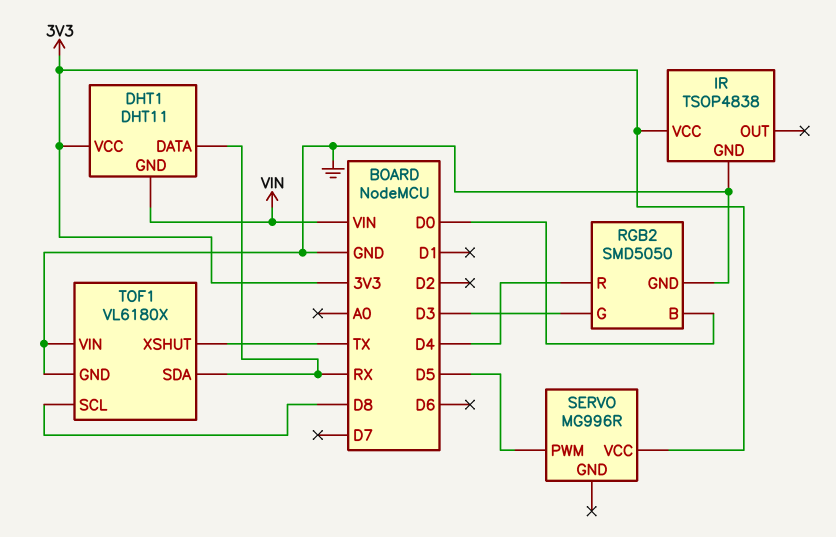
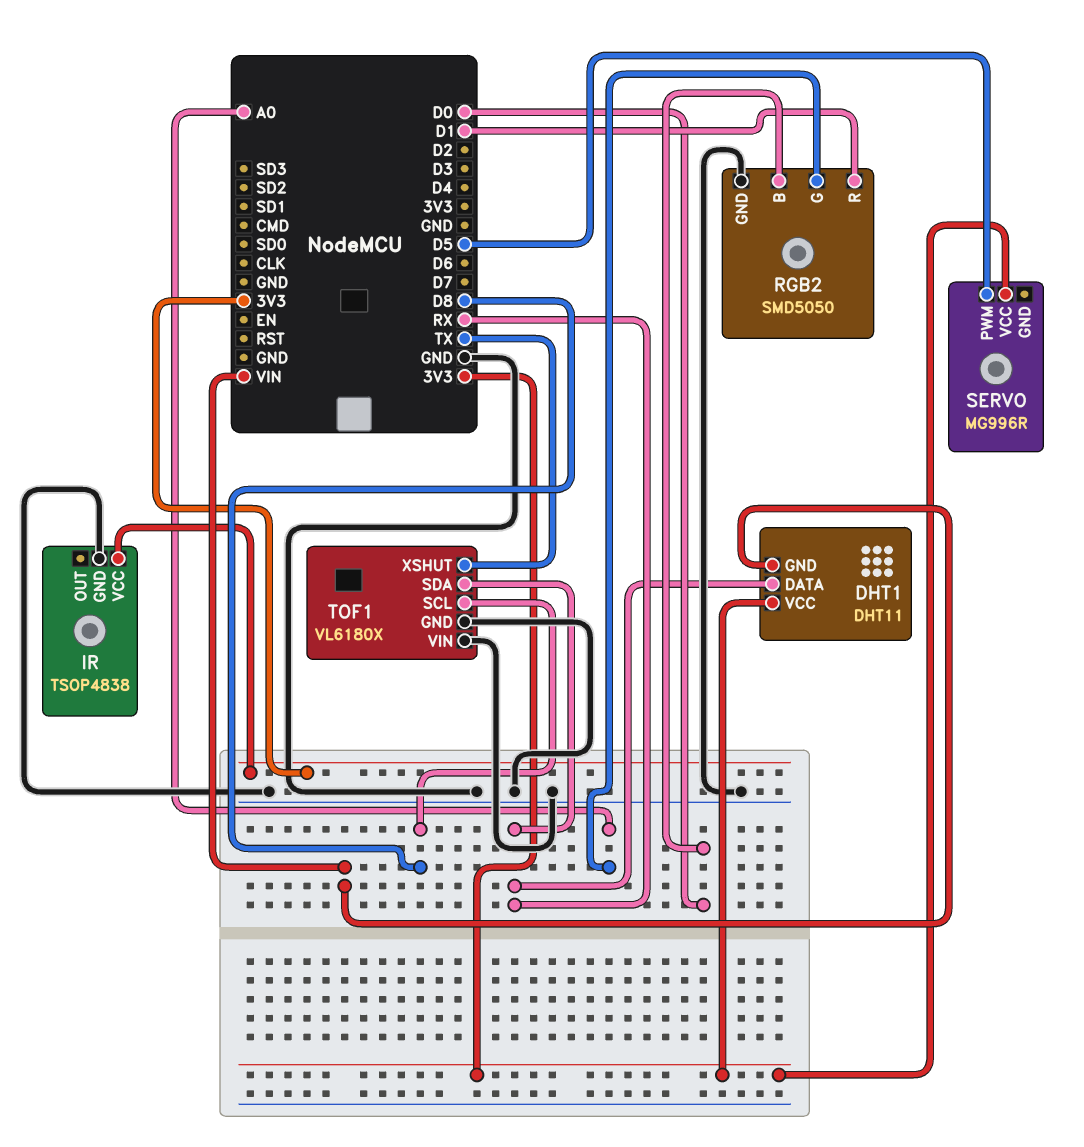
RGB2 pin G: D3 -> A0
RGB2 pin R: D4 -> D1

